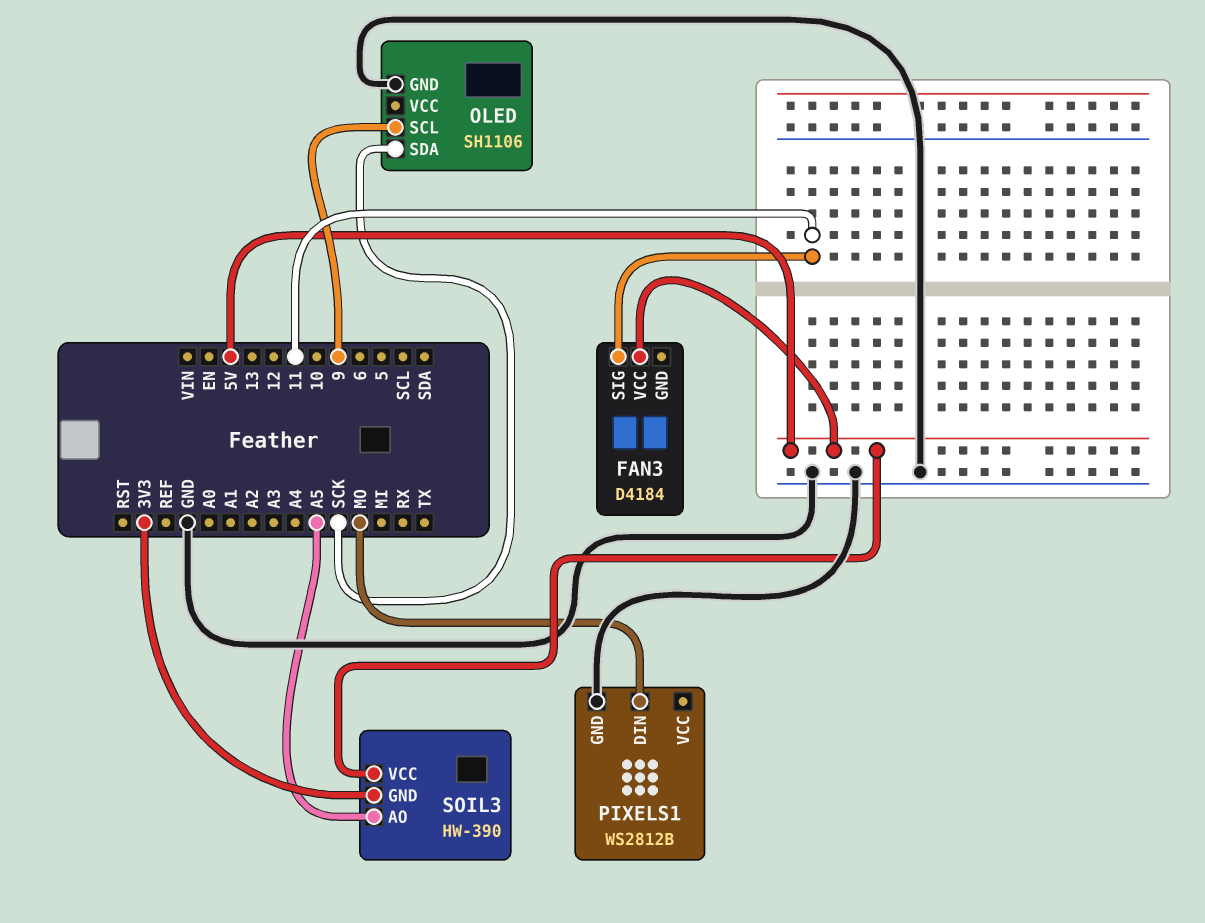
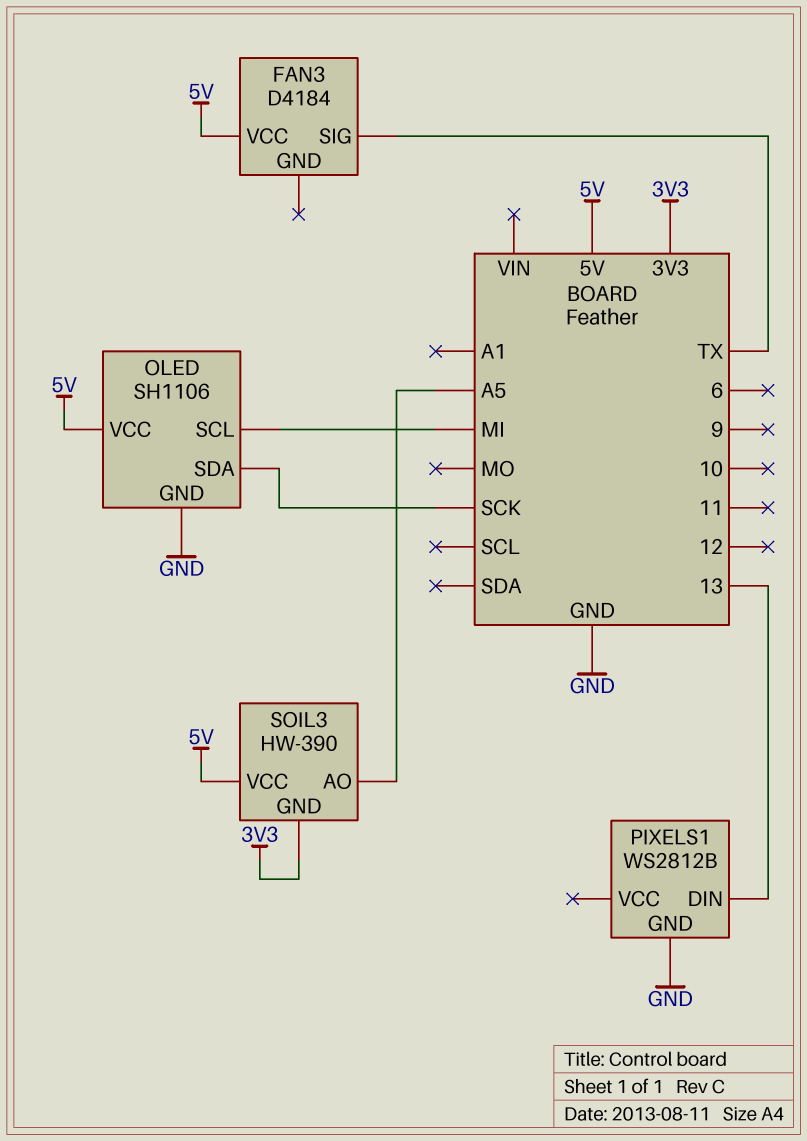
FAN3 pin SIG: 11 -> TX
OLED pin SCL: 9 -> MI
OLED pin VCC: none -> 5V
PIXELS1 pin DIN: MO -> 13

